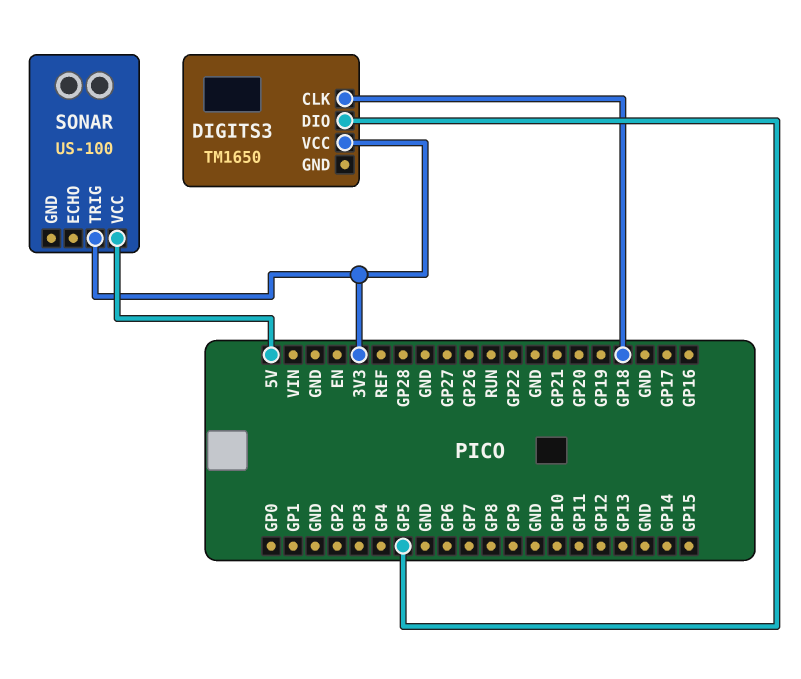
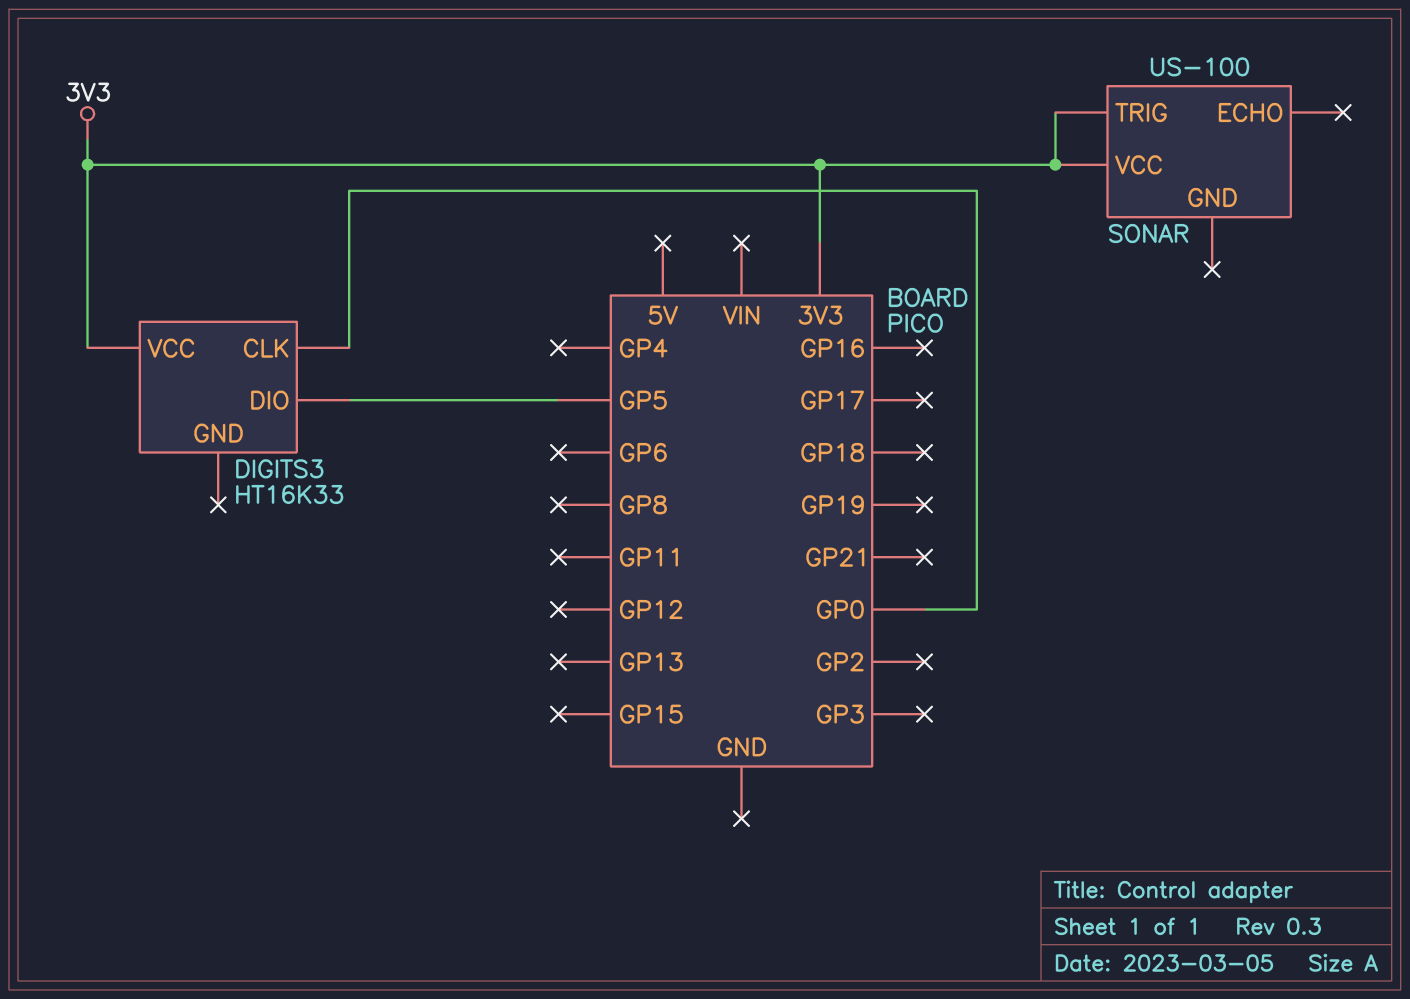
DIGITS3: TM1650 -> HT16K33
DIGITS3 pin CLK: GP18 -> GP0
SONAR pin VCC: 5V -> 3V3

